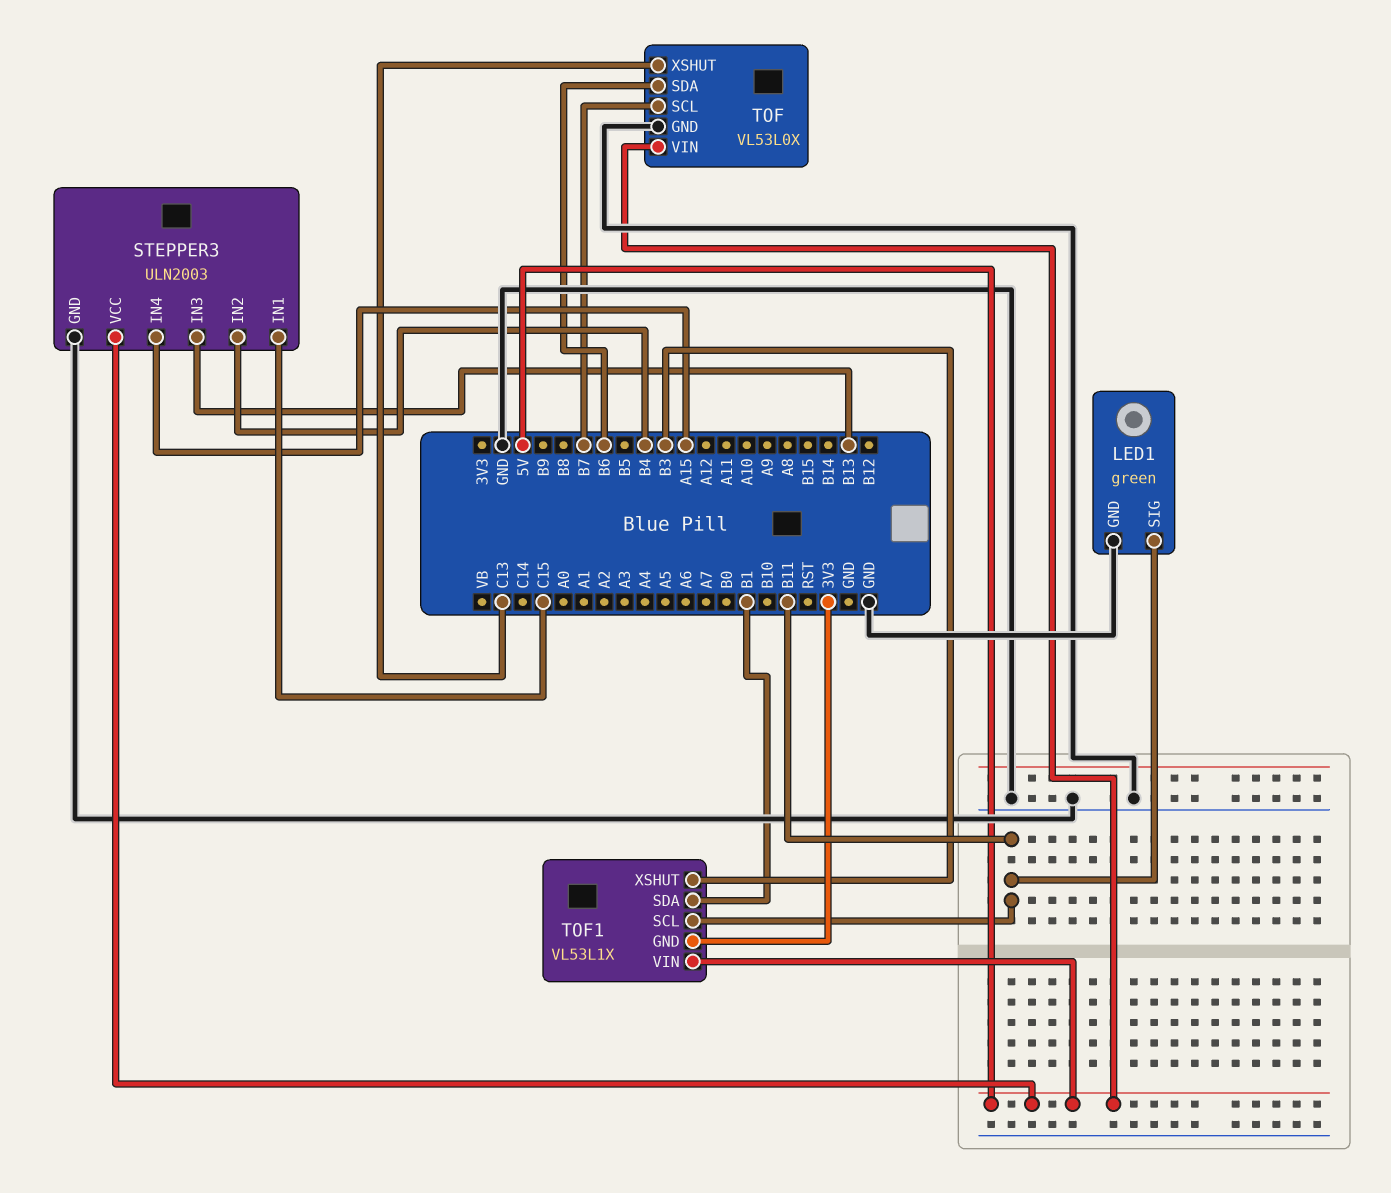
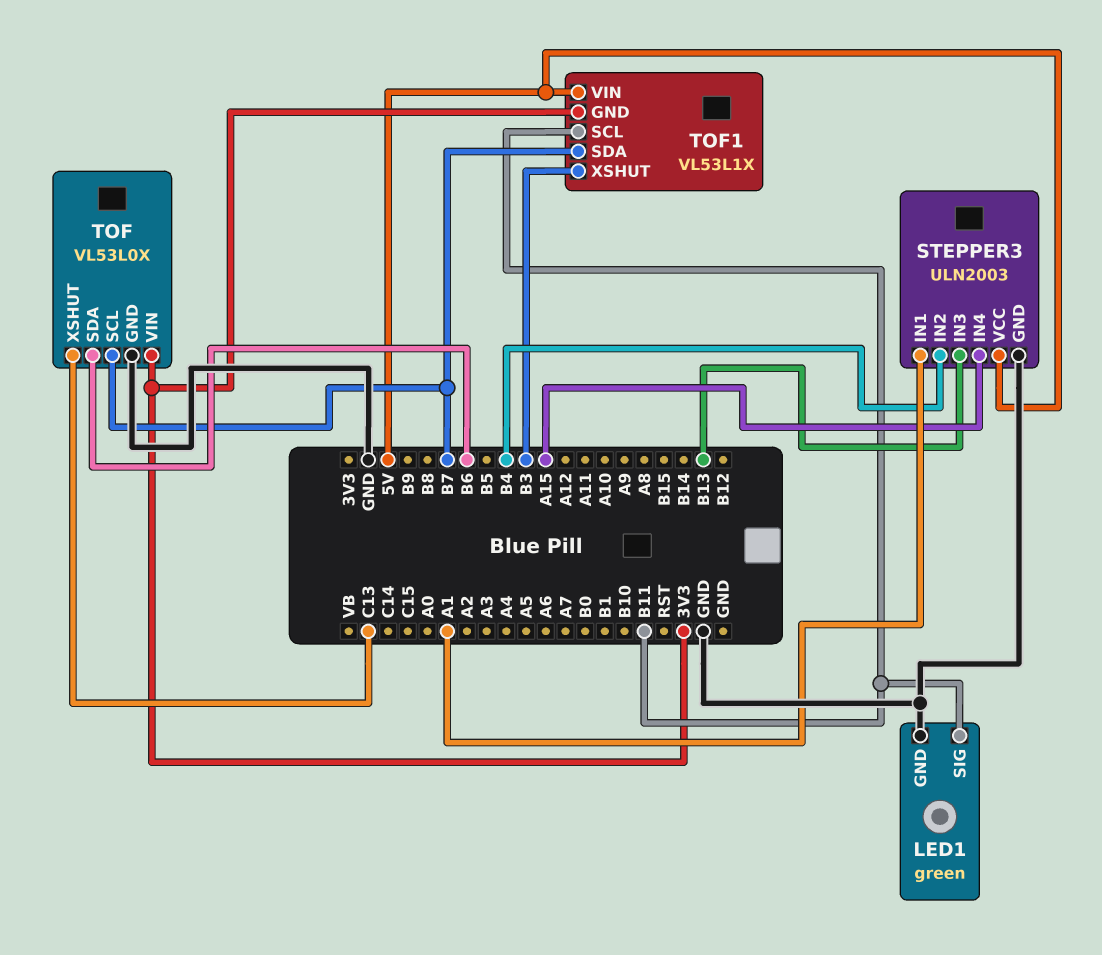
STEPPER3 pin IN1: C15 -> A1
TOF pin VIN: 5V -> 3V3
TOF1 pin SDA: B1 -> B7

